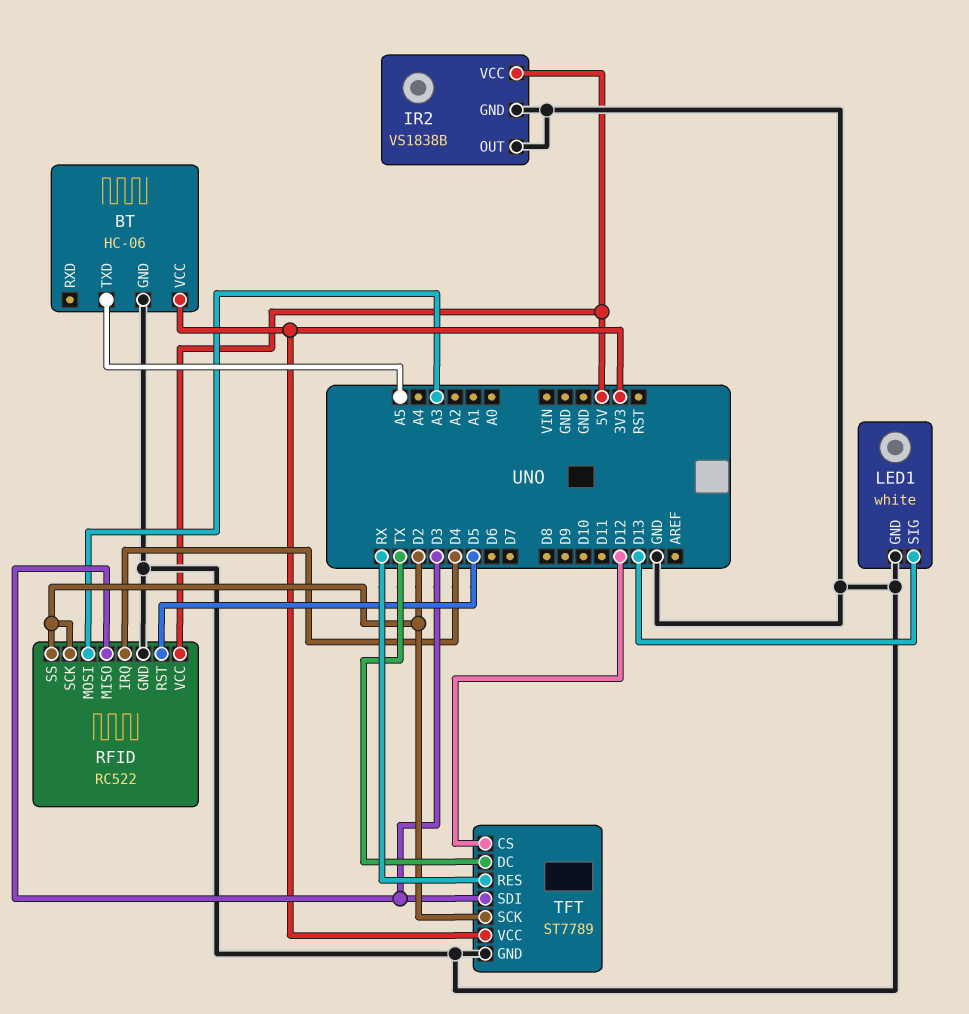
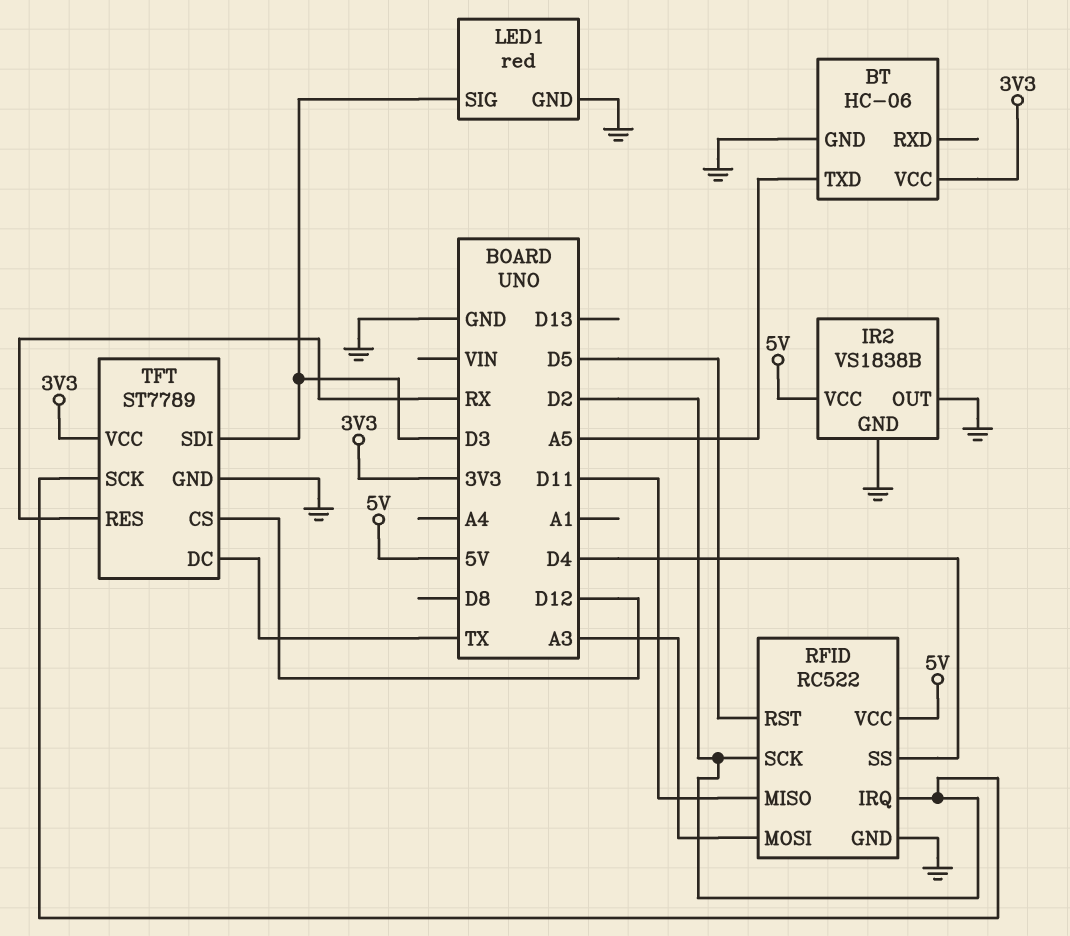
LED1: white -> red
LED1 pin SIG: D13 -> D3
RFID pin IRQ: D4 -> D2
RFID pin MISO: D3 -> D11
RFID pin SS: D2 -> D4

